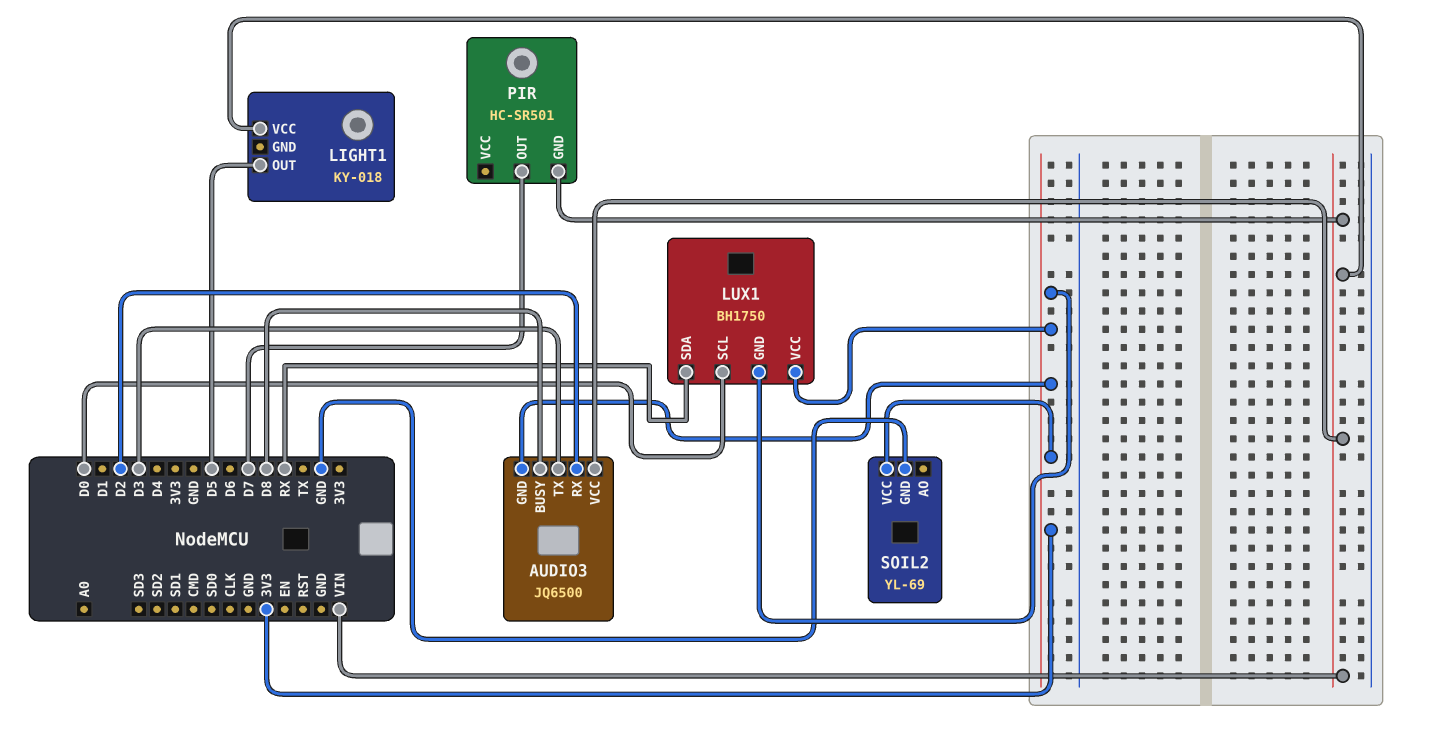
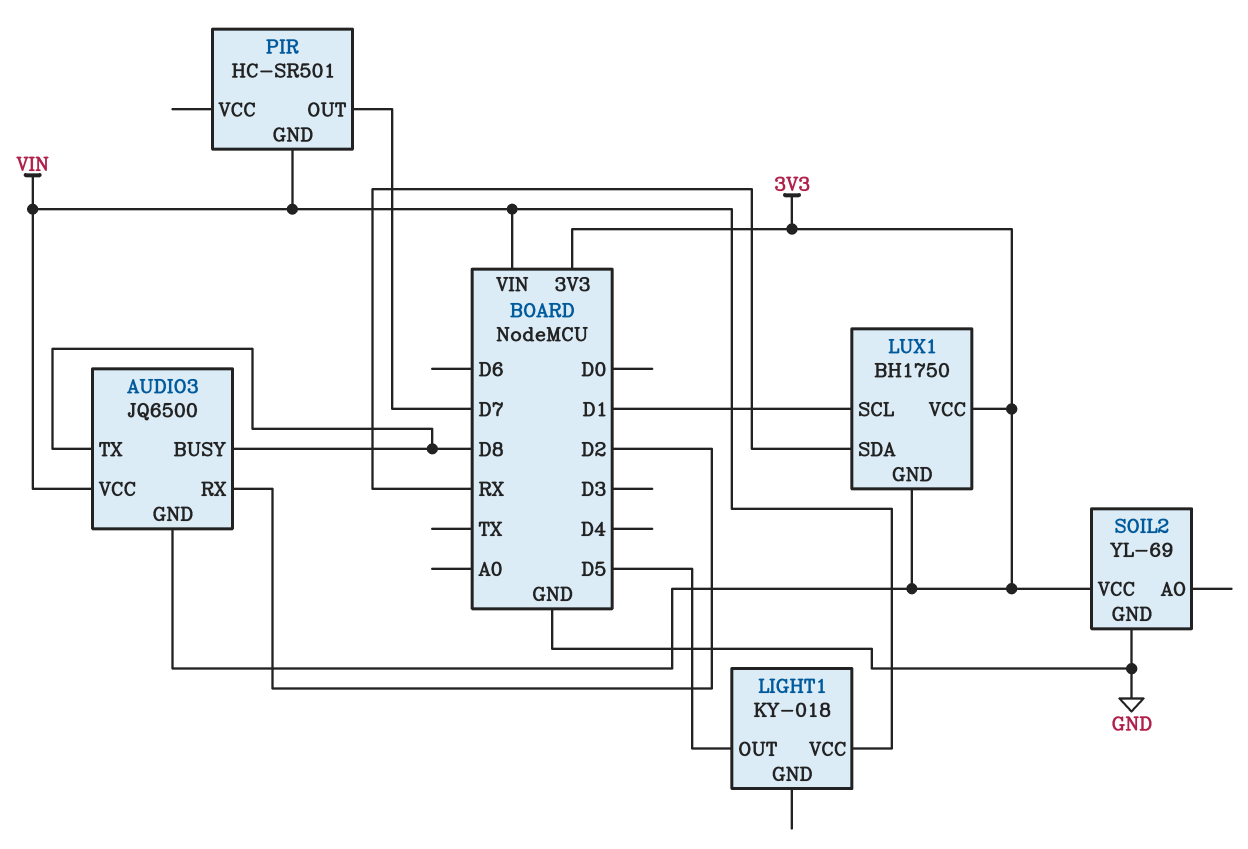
AUDIO3 pin TX: D3 -> D8
LUX1 pin SCL: D0 -> D1

